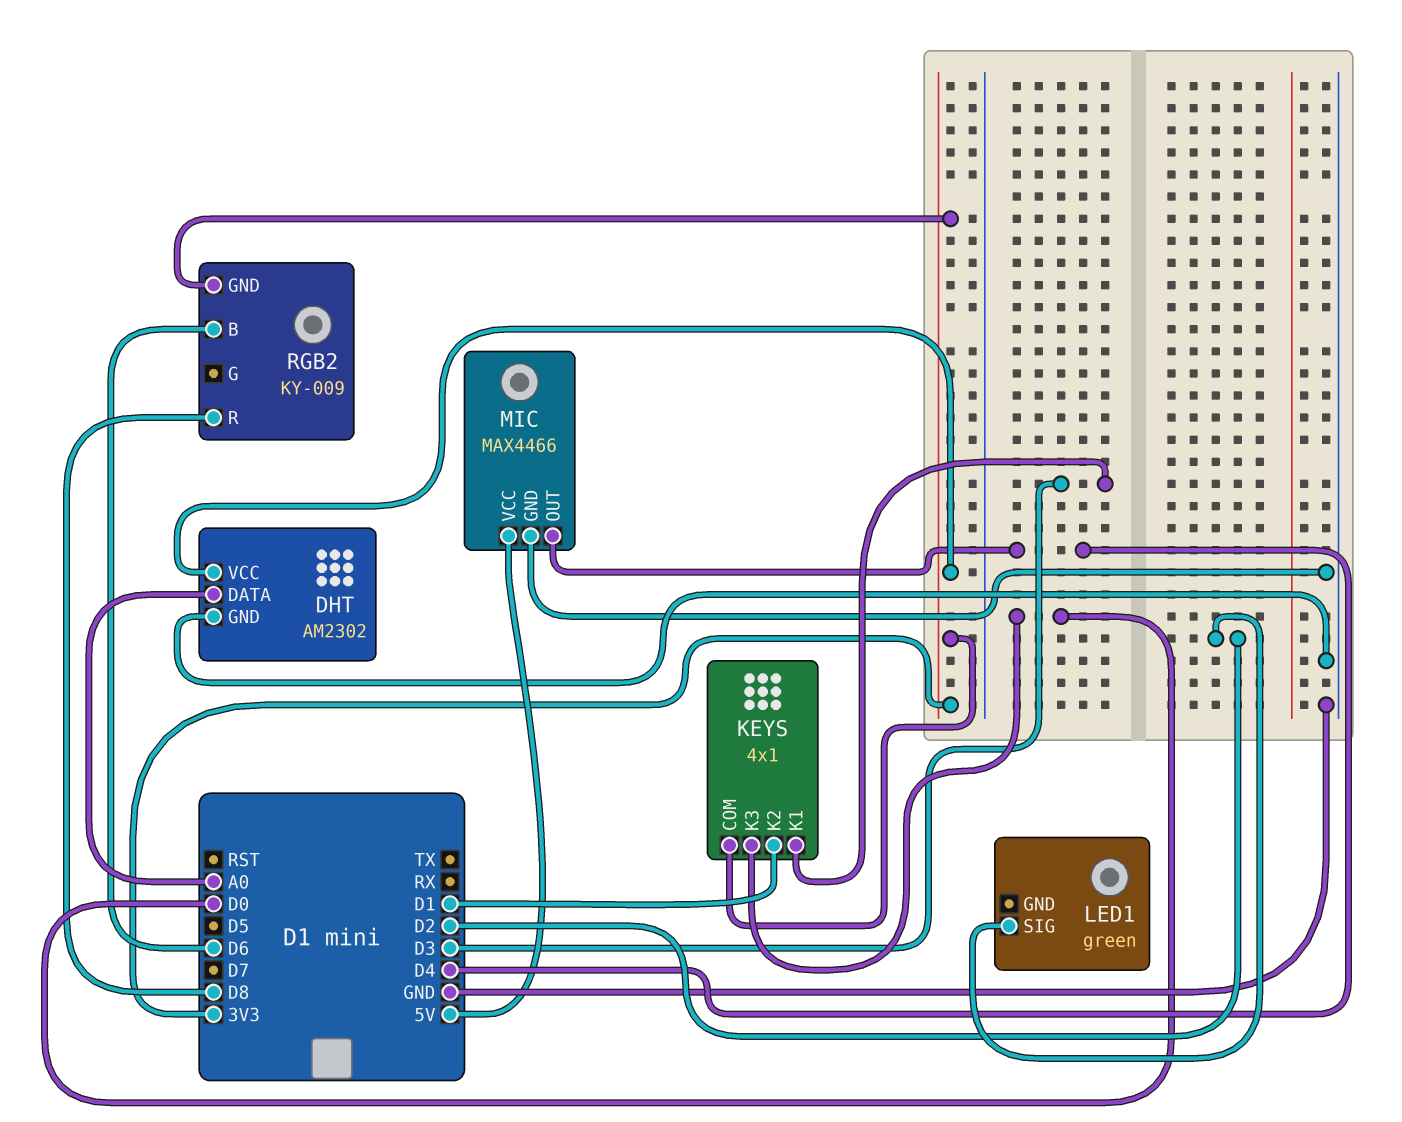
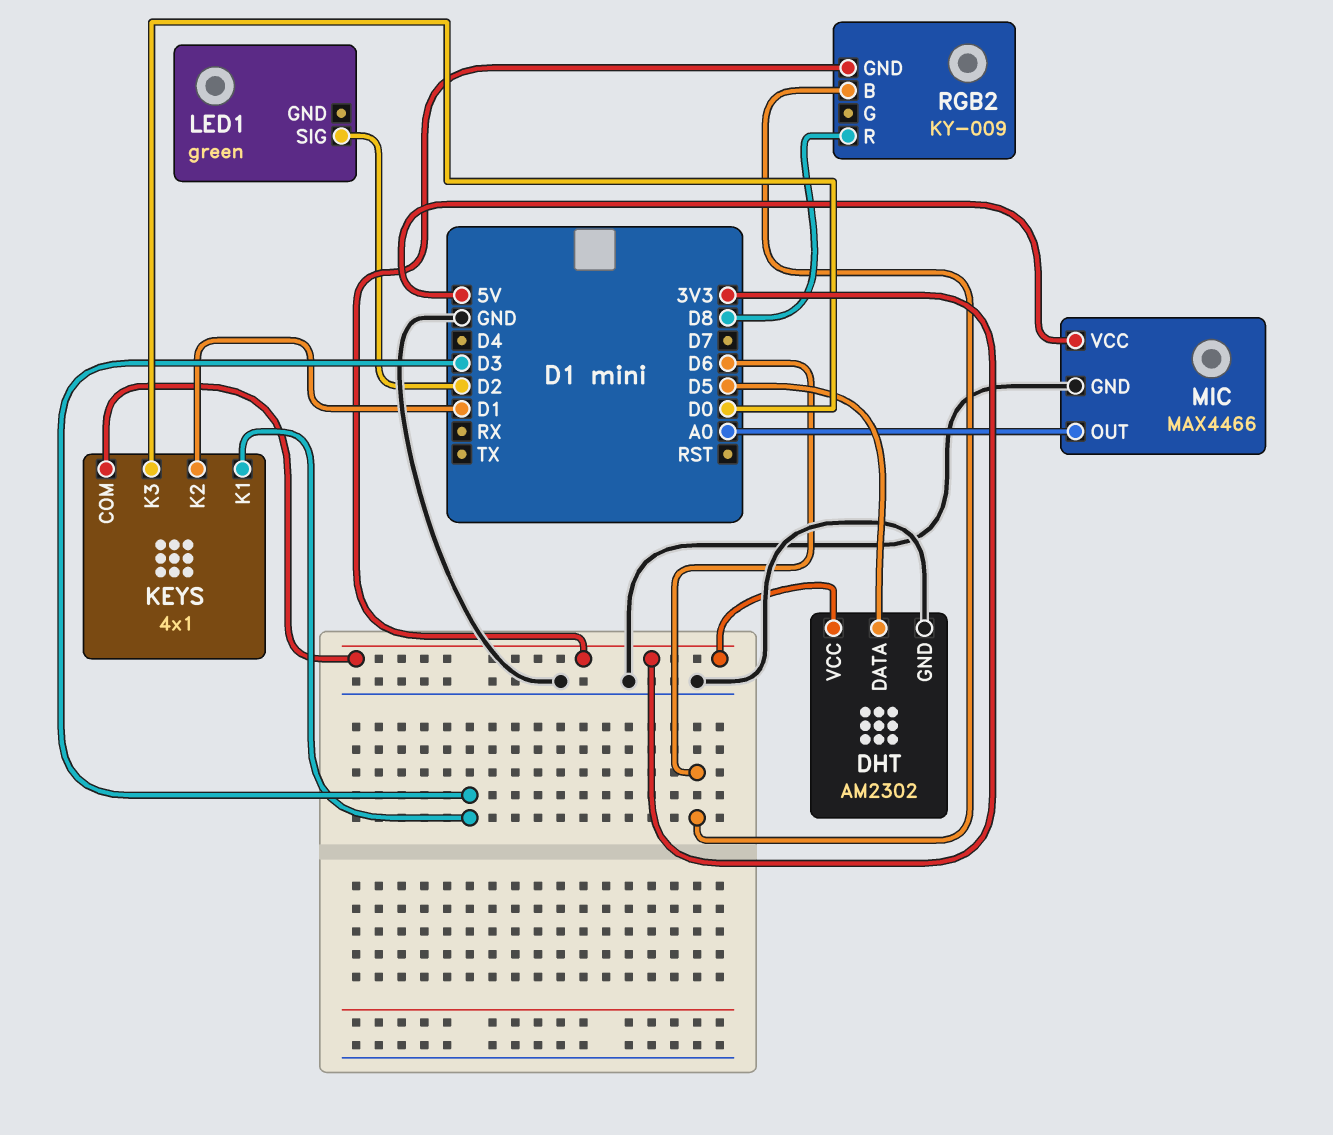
DHT pin DATA: A0 -> D5
MIC pin OUT: D4 -> A0

